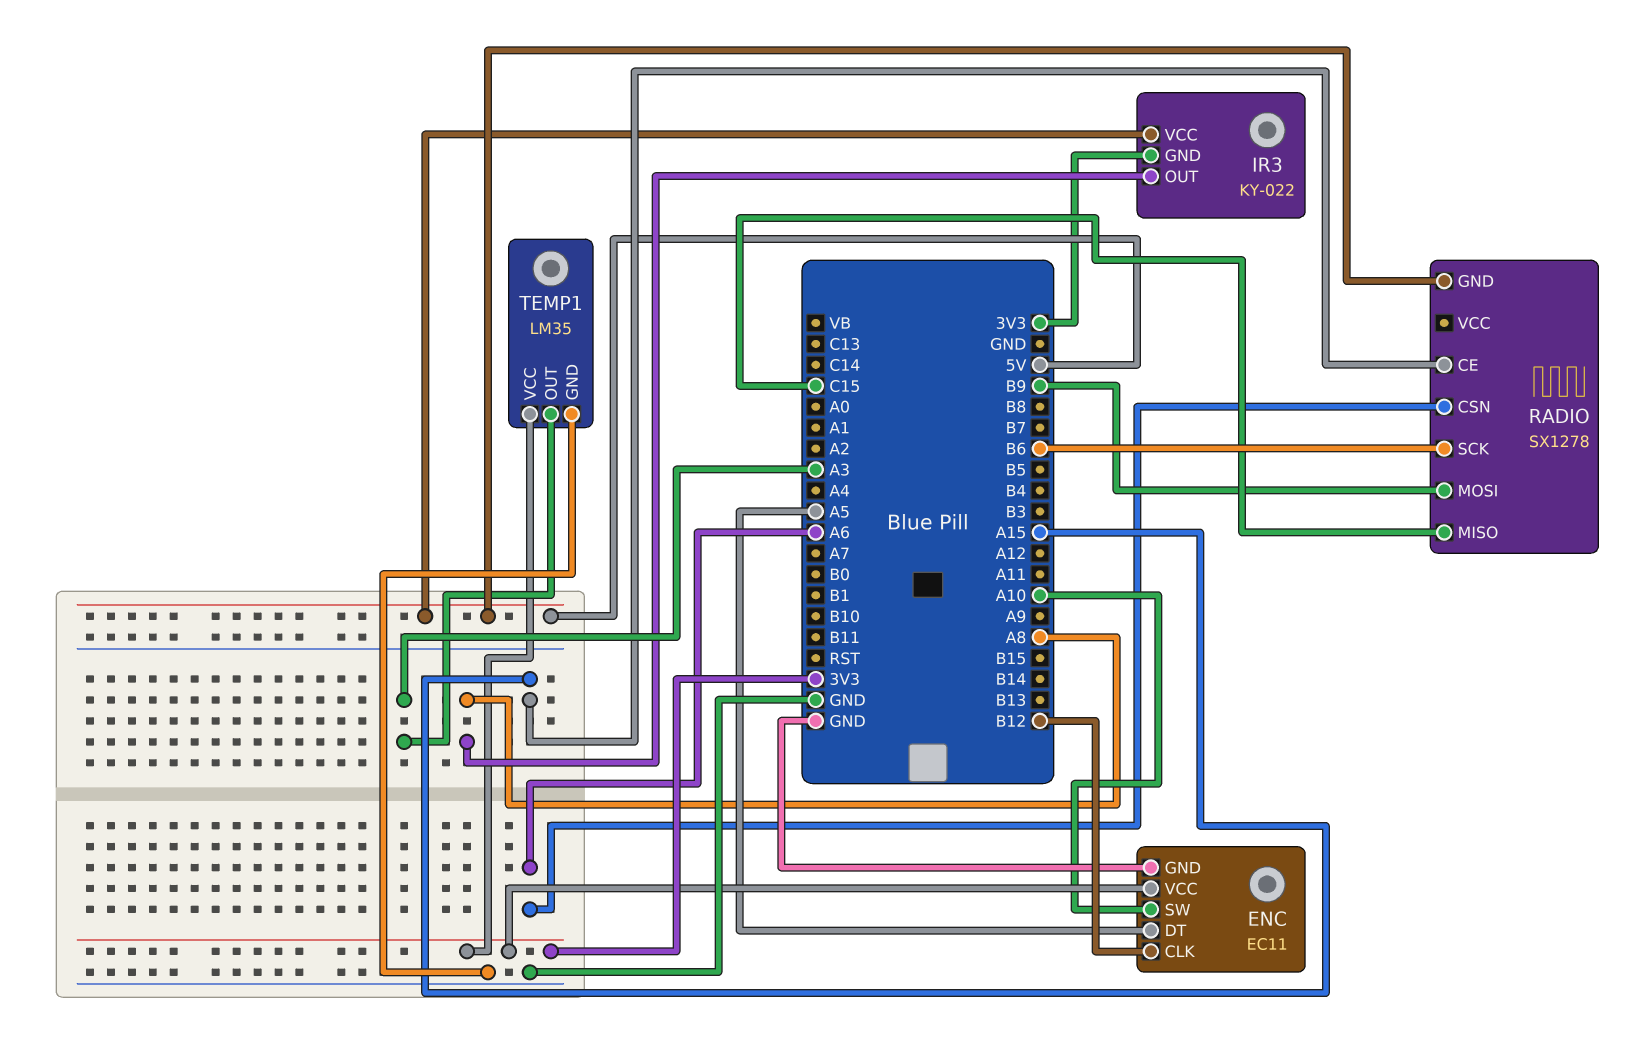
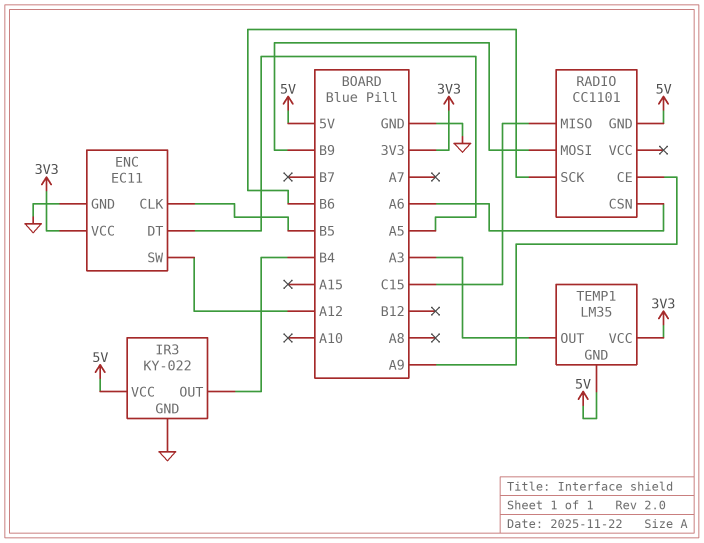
ENC pin CLK: B12 -> B5
ENC pin SW: A10 -> A12
IR3 pin GND: 3V3 -> GND
IR3 pin OUT: A8 -> B4
RADIO: SX1278 -> CC1101
RADIO pin CE: A15 -> A9
TEMP1 pin GND: GND -> 5V

